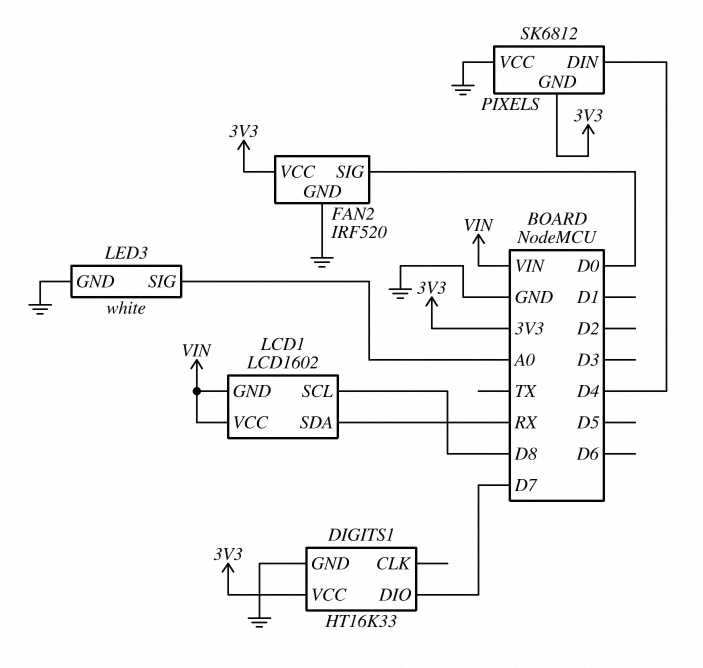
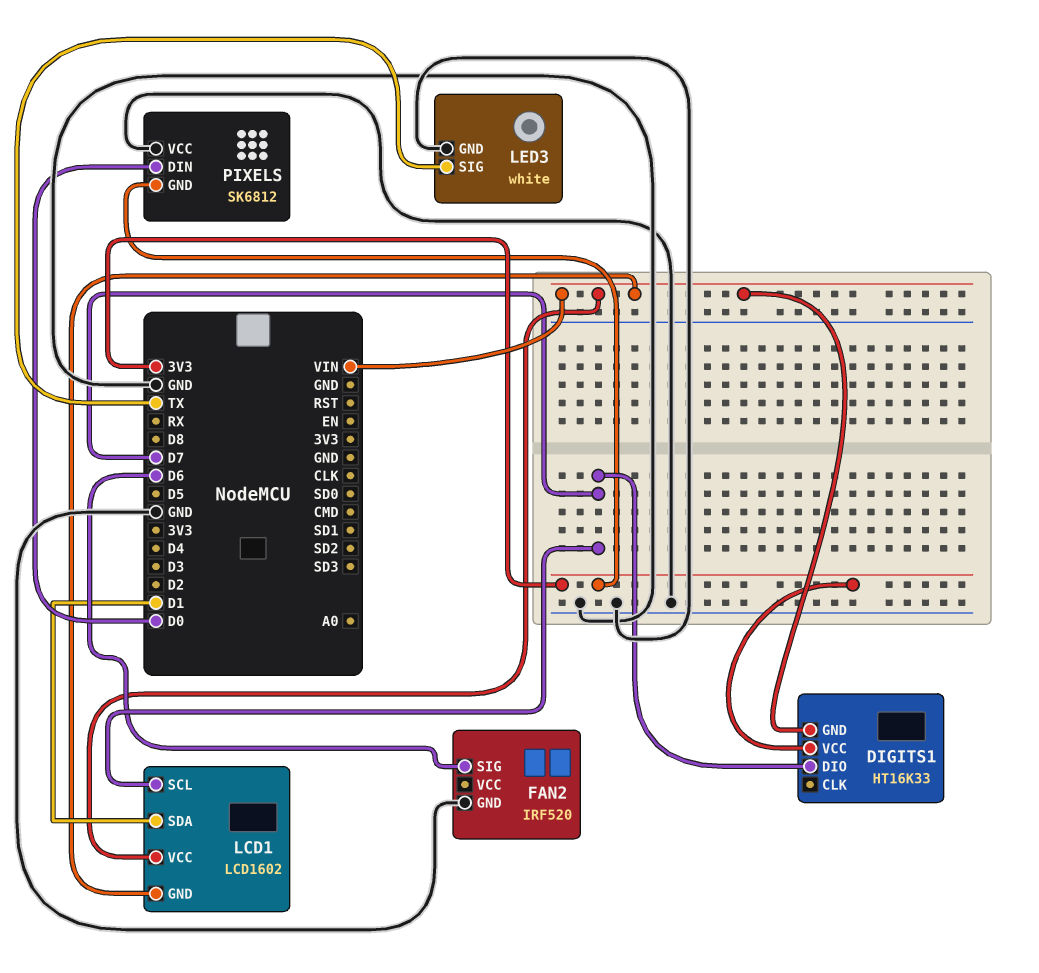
DIGITS1 pin GND: GND -> VIN
FAN2 pin SIG: D0 -> D6
FAN2 pin VCC: 3V3 -> none
LCD1 pin SCL: D8 -> D7
LCD1 pin SDA: RX -> D1
LED3 pin SIG: A0 -> TX
PIXELS pin DIN: D4 -> D0

